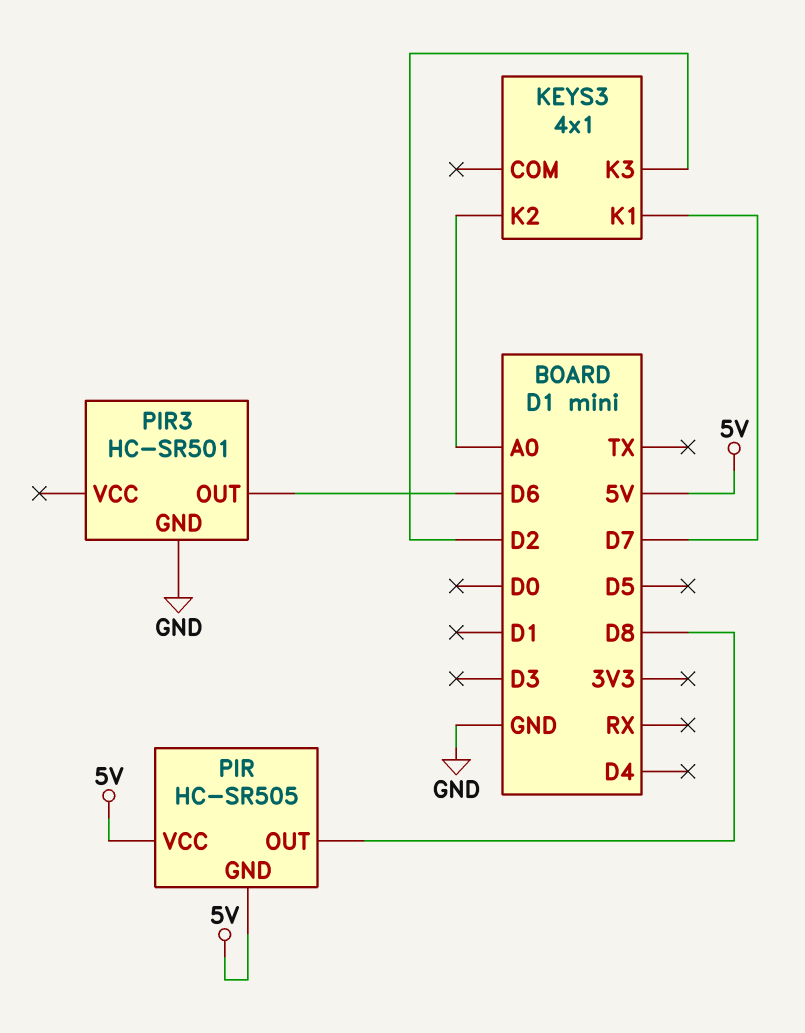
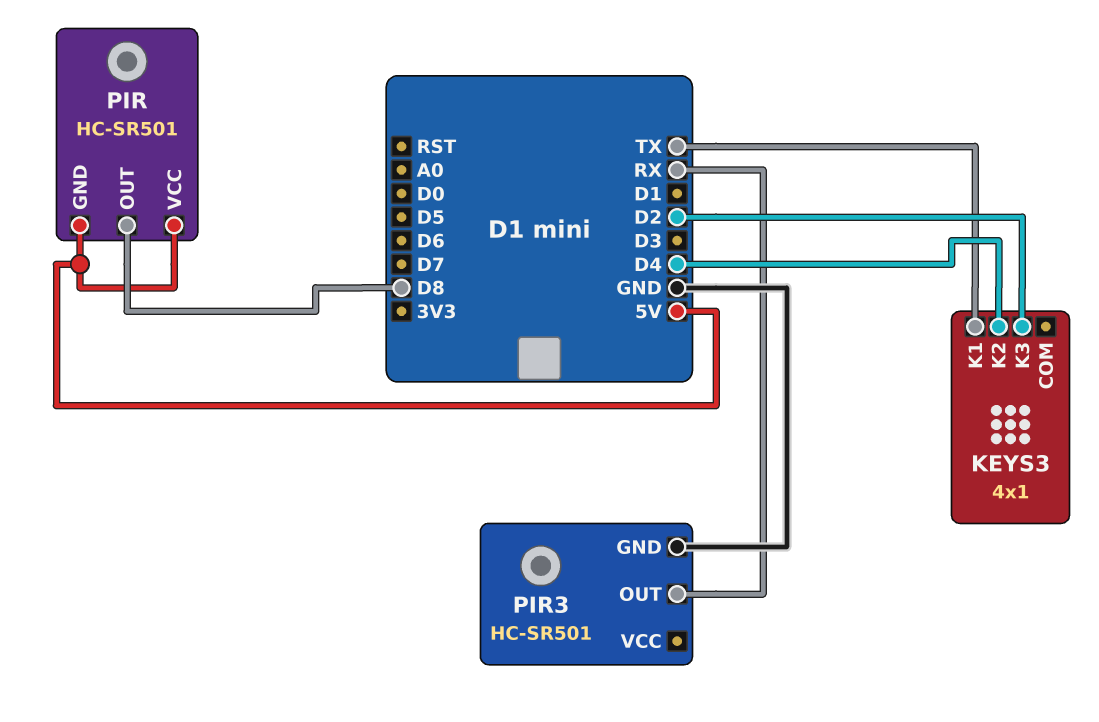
KEYS3 pin K1: D7 -> TX
KEYS3 pin K2: A0 -> D4
PIR: HC-SR505 -> HC-SR501
PIR3 pin OUT: D6 -> RX

